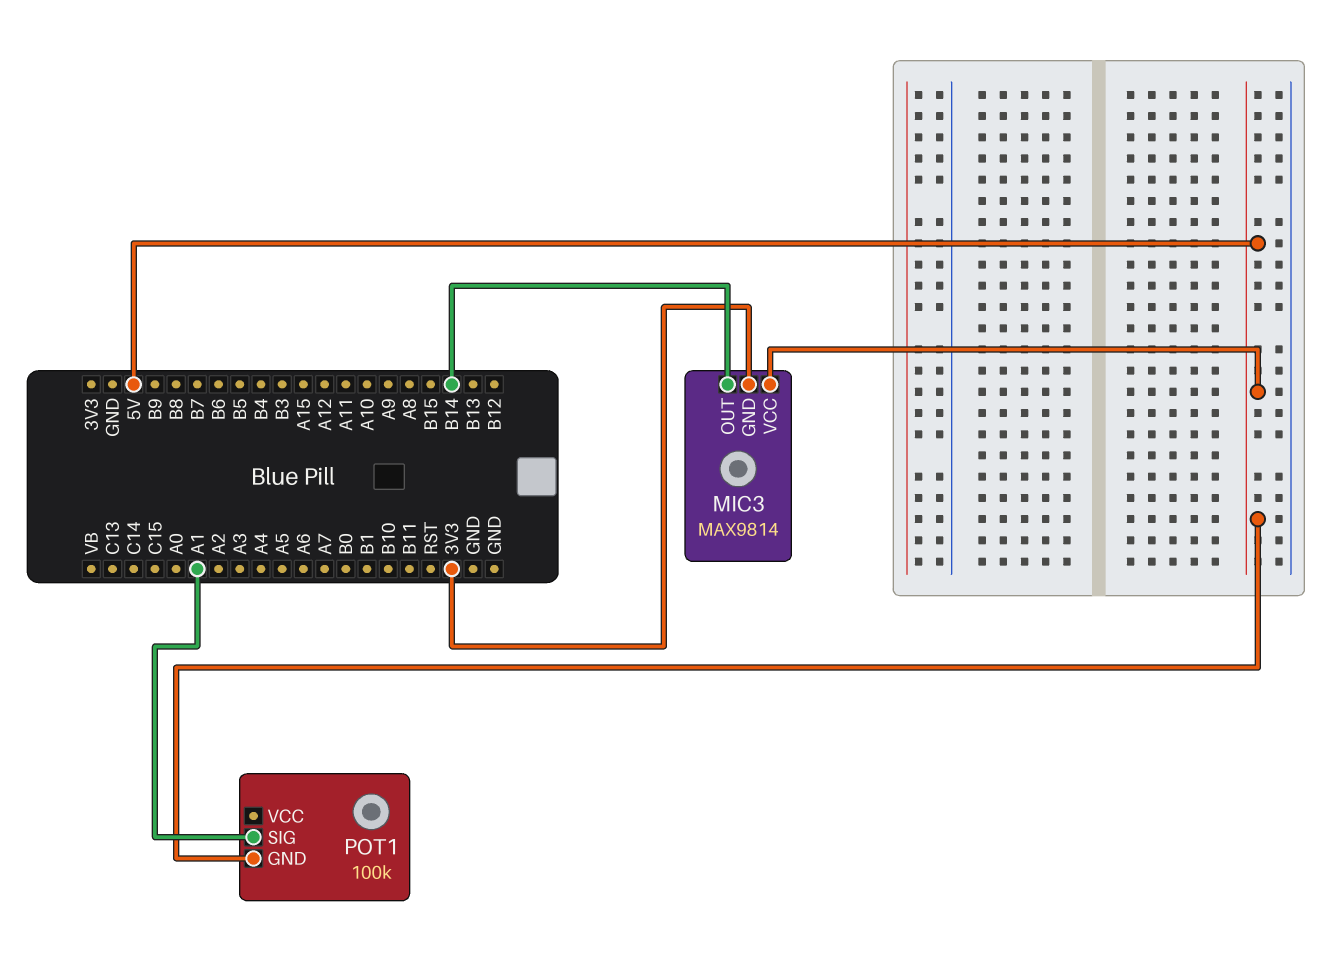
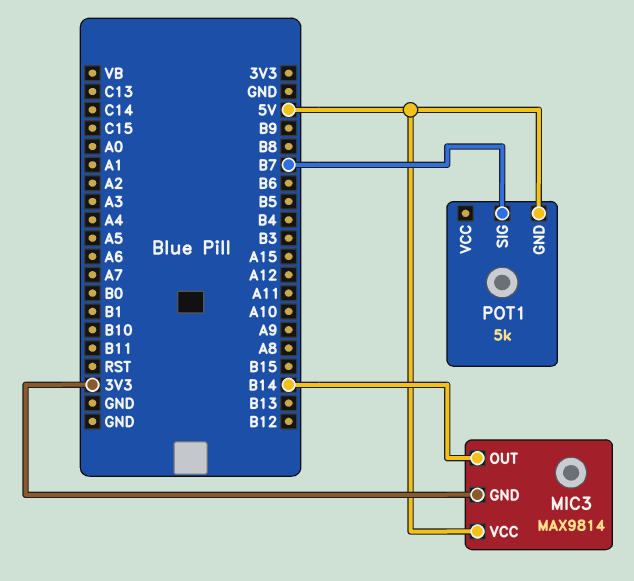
POT1: 100k -> 5k
POT1 pin SIG: A1 -> B7

